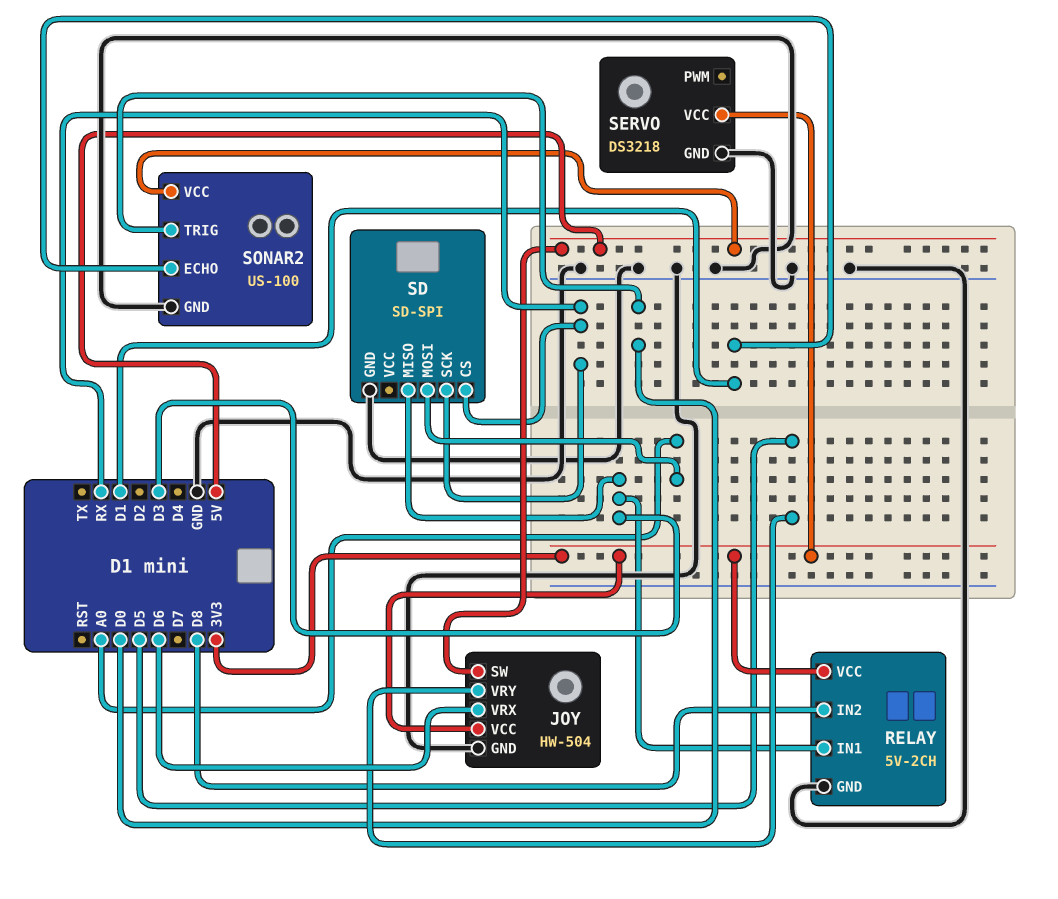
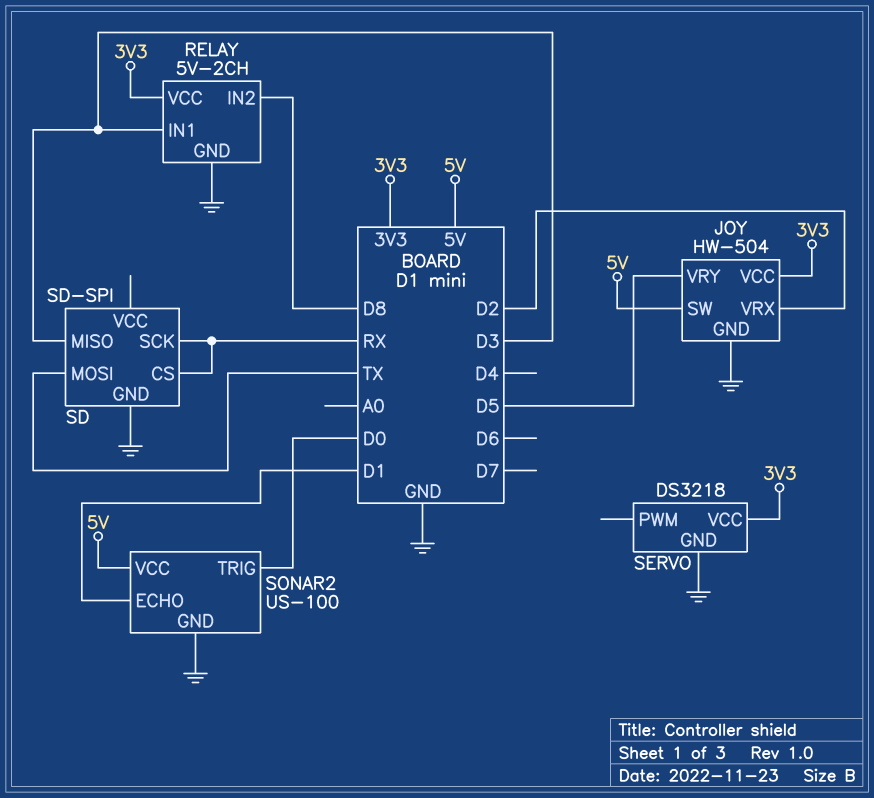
JOY pin VRX: D6 -> D2
SD pin MOSI: A0 -> TX

